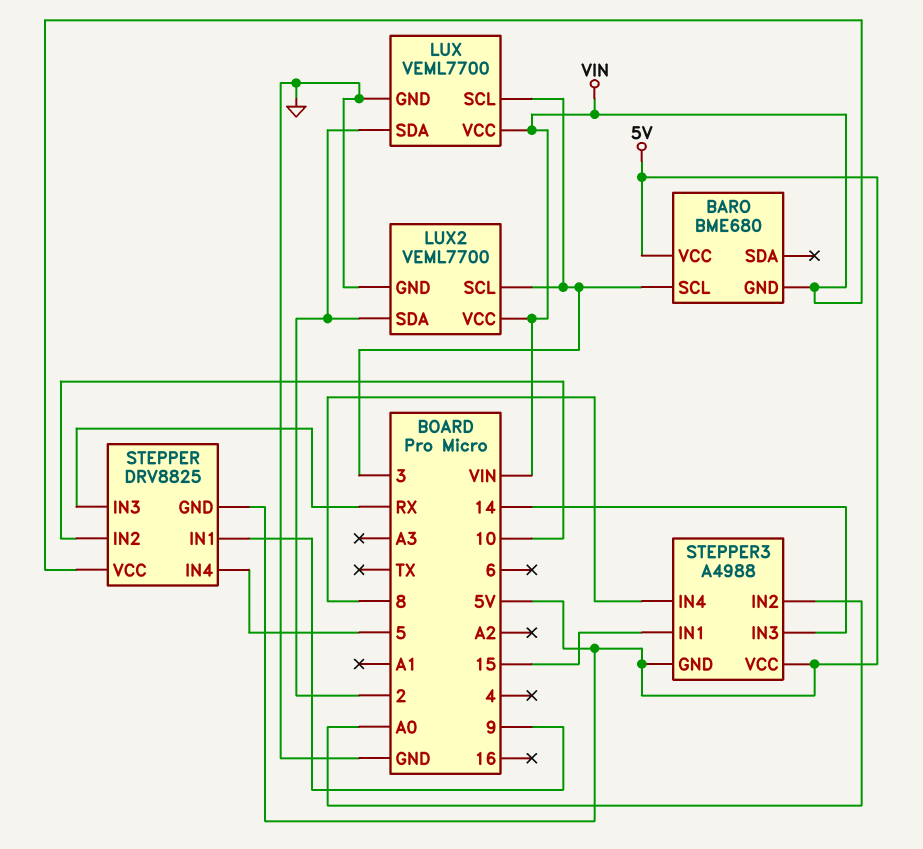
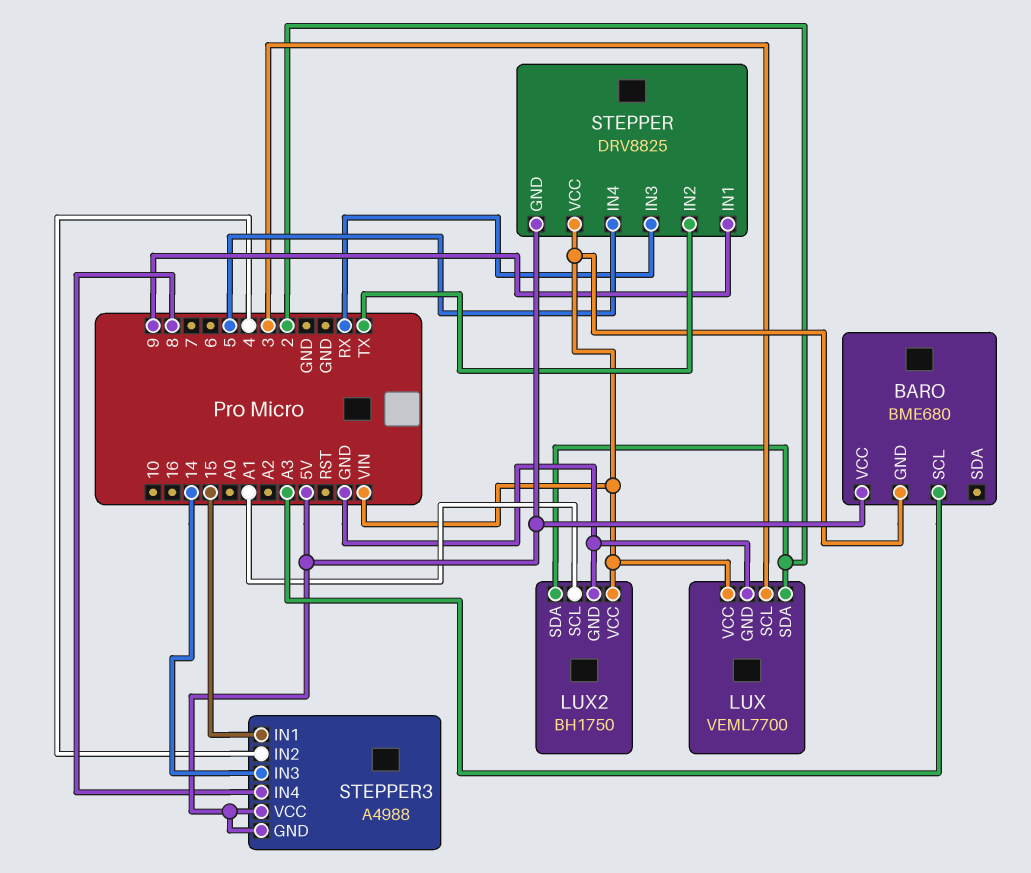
BARO pin SCL: 3 -> A3
LUX2: VEML7700 -> BH1750
LUX2 pin SCL: 3 -> A1
STEPPER pin IN2: 10 -> TX
STEPPER3 pin IN2: A0 -> 4

